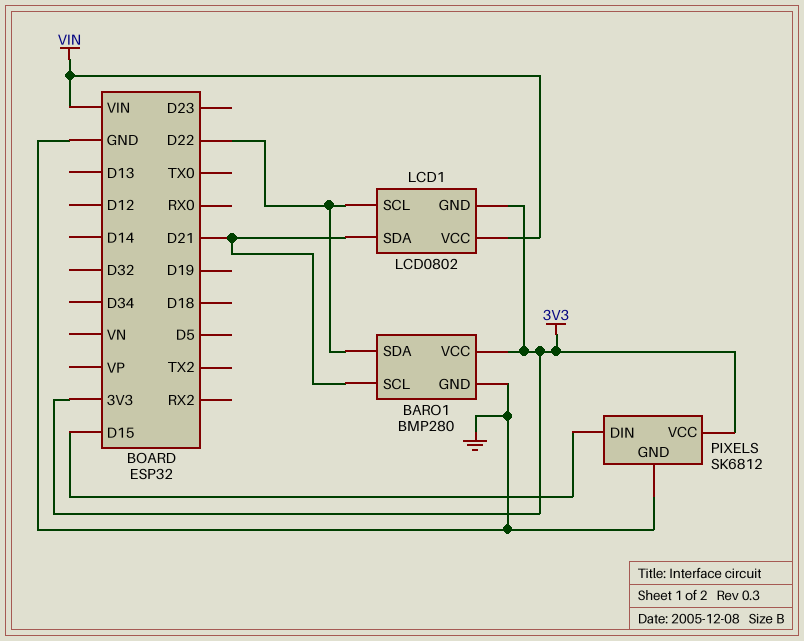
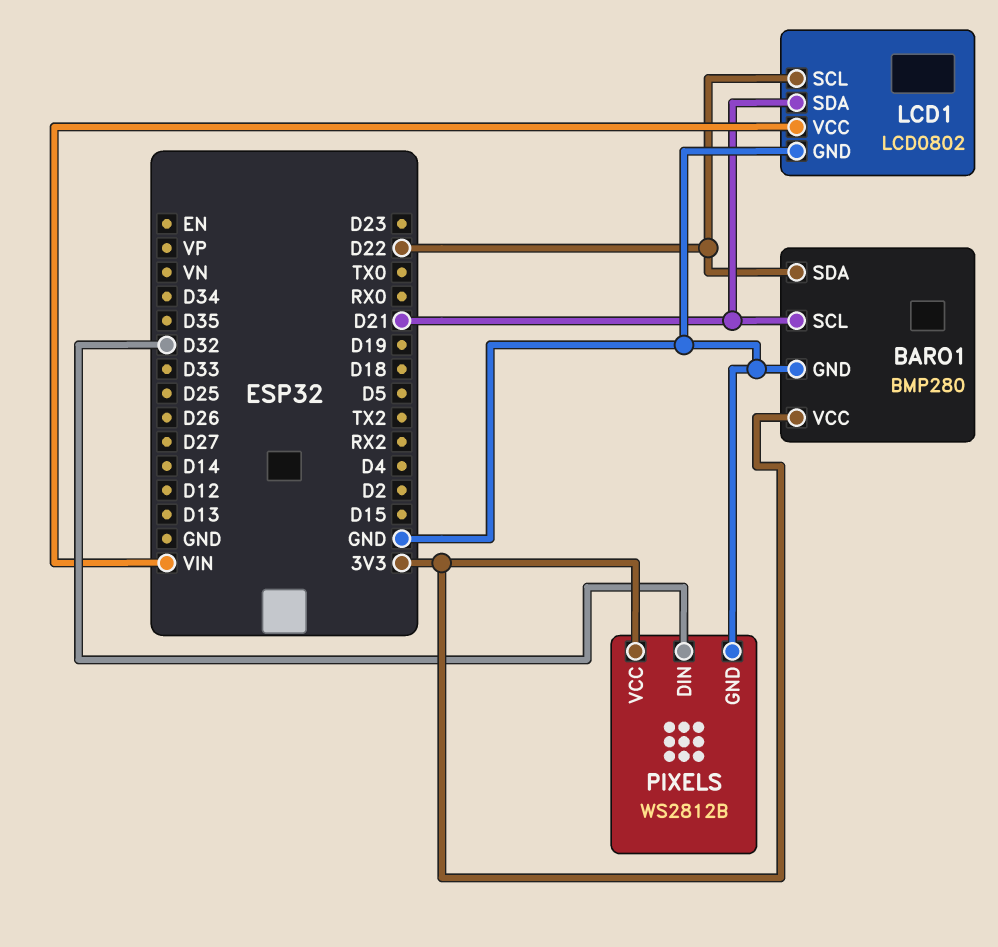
LCD1 pin GND: 3V3 -> GND
PIXELS: SK6812 -> WS2812B
PIXELS pin DIN: D15 -> D32

